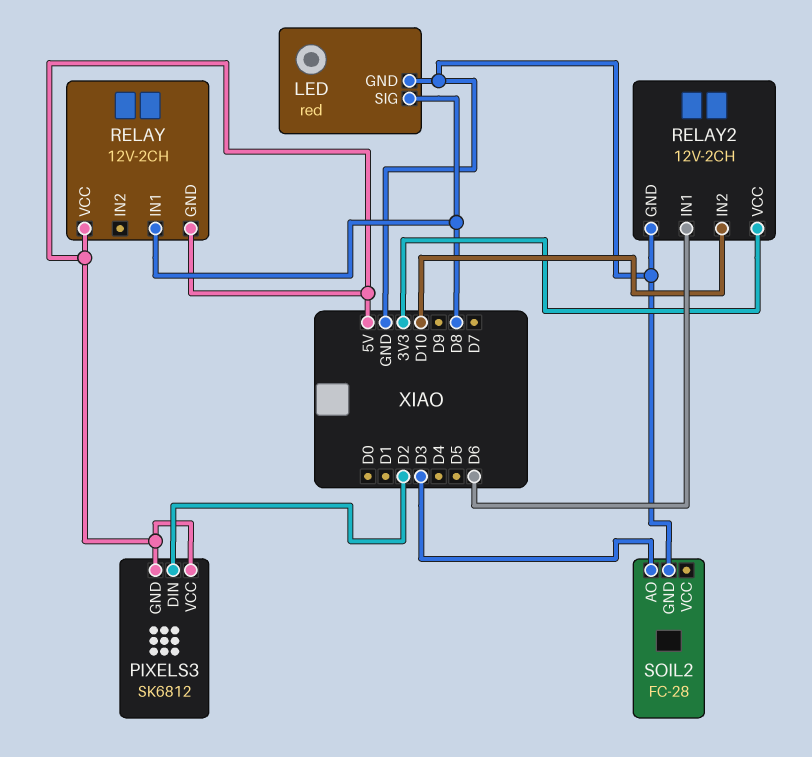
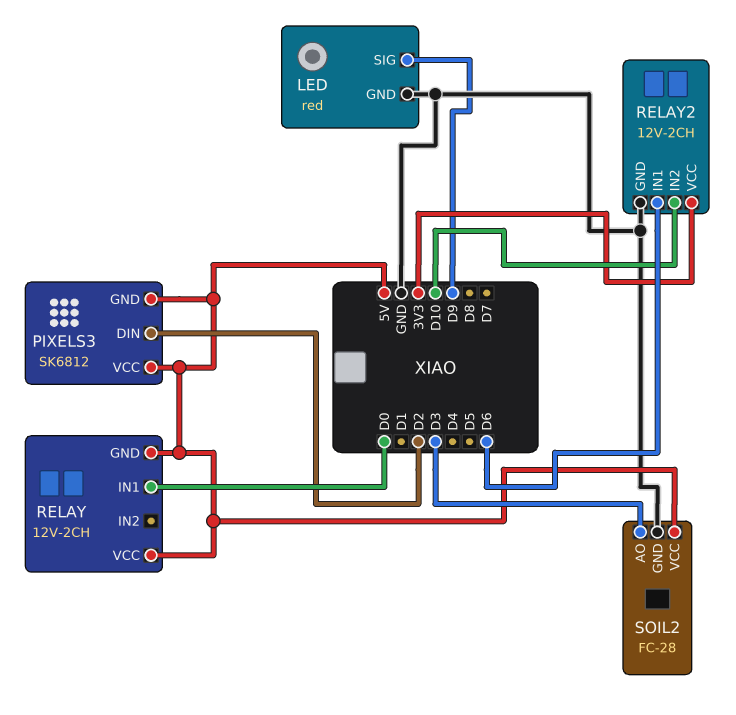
LED pin SIG: D8 -> D9
RELAY pin IN1: D8 -> D0
SOIL2 pin VCC: none -> 5V

